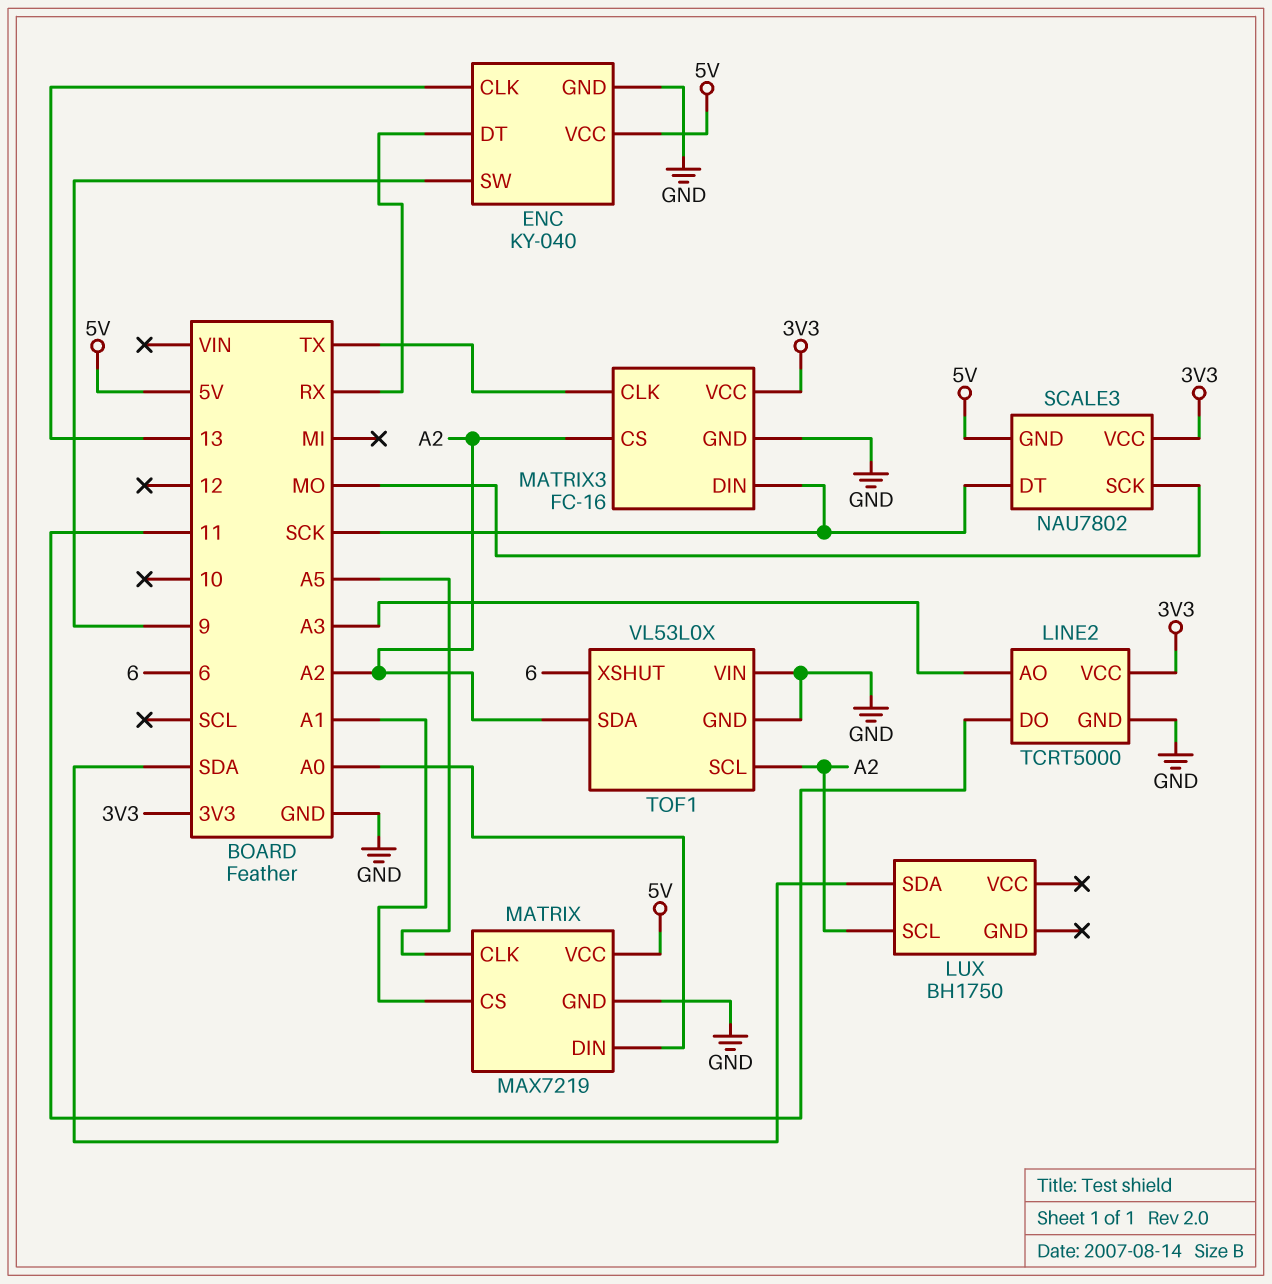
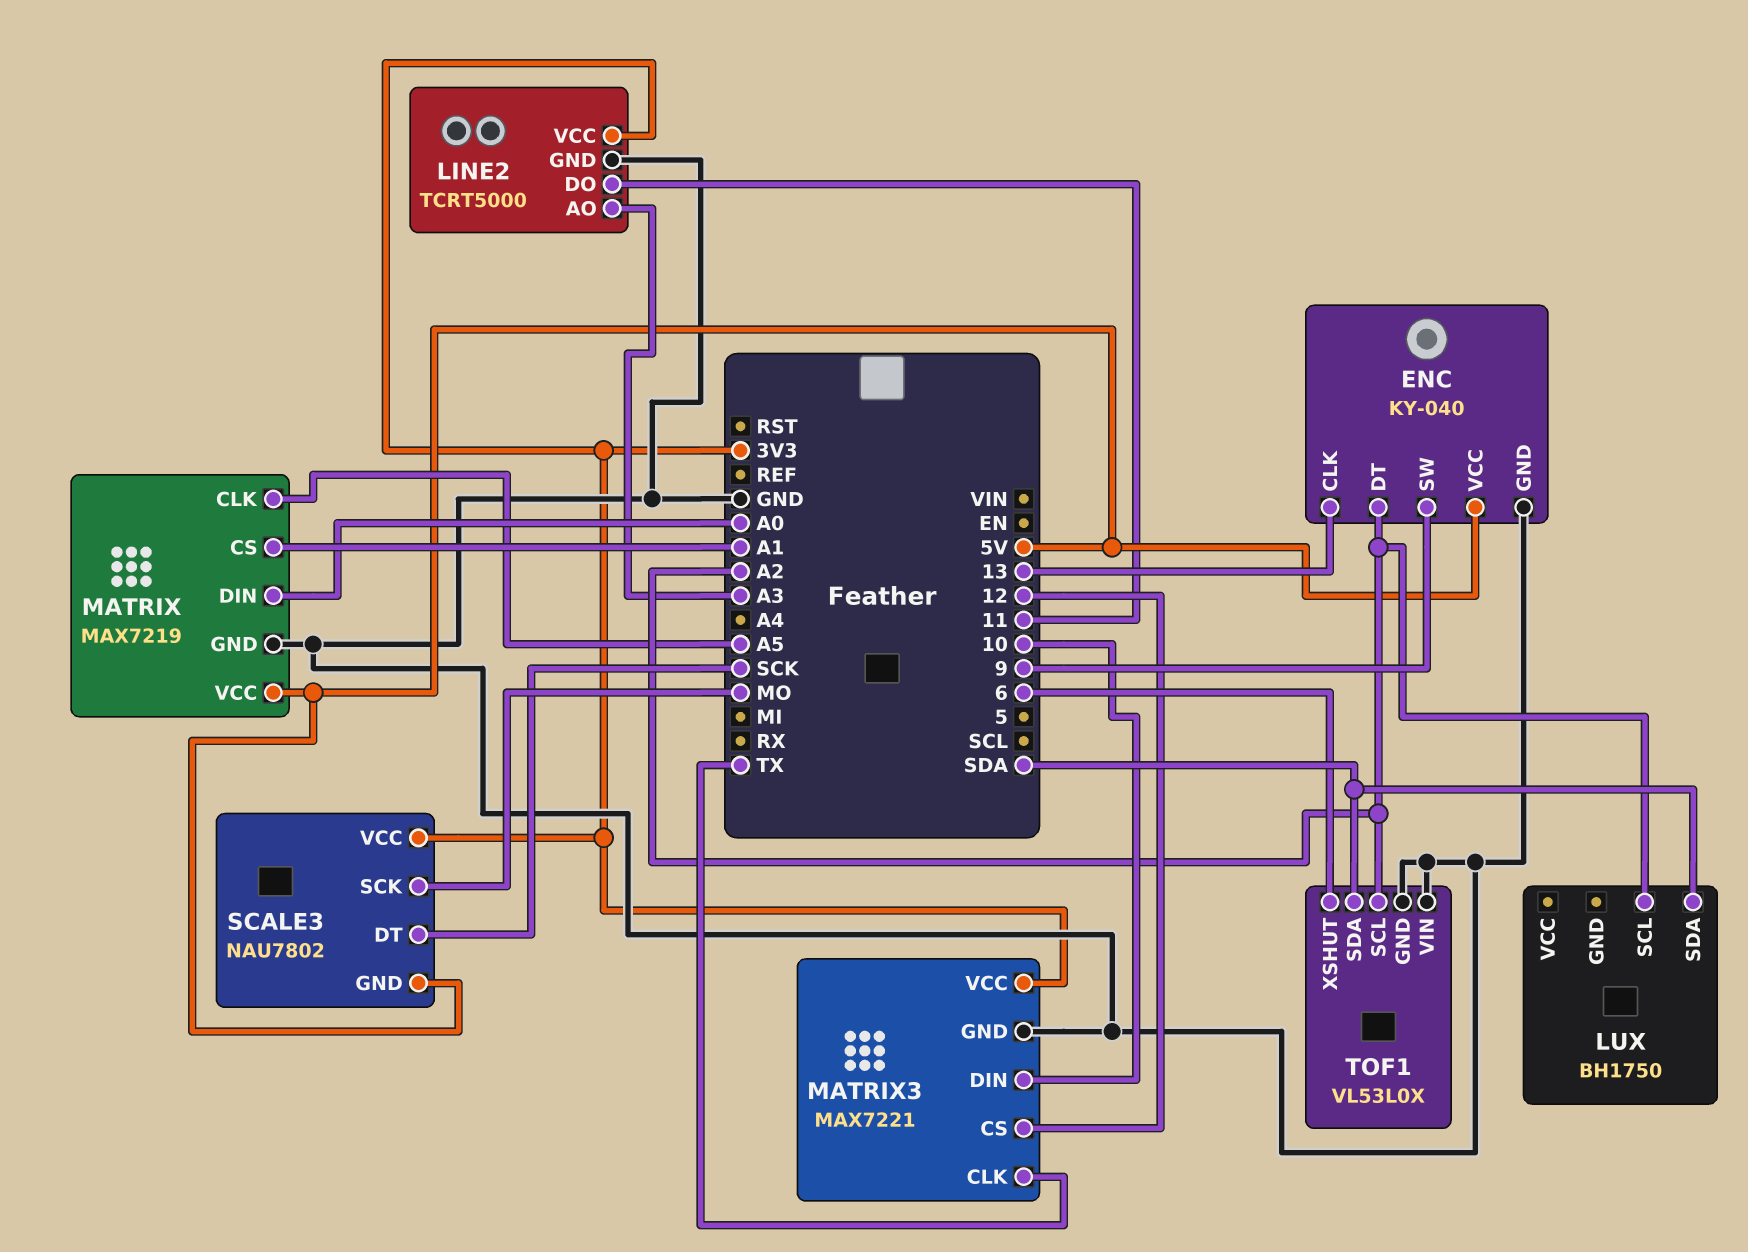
ENC pin DT: RX -> A2
MATRIX3: FC-16 -> MAX7221
MATRIX3 pin CS: A2 -> 12
MATRIX3 pin DIN: SCK -> 10
TOF1 pin SDA: A2 -> SDA

